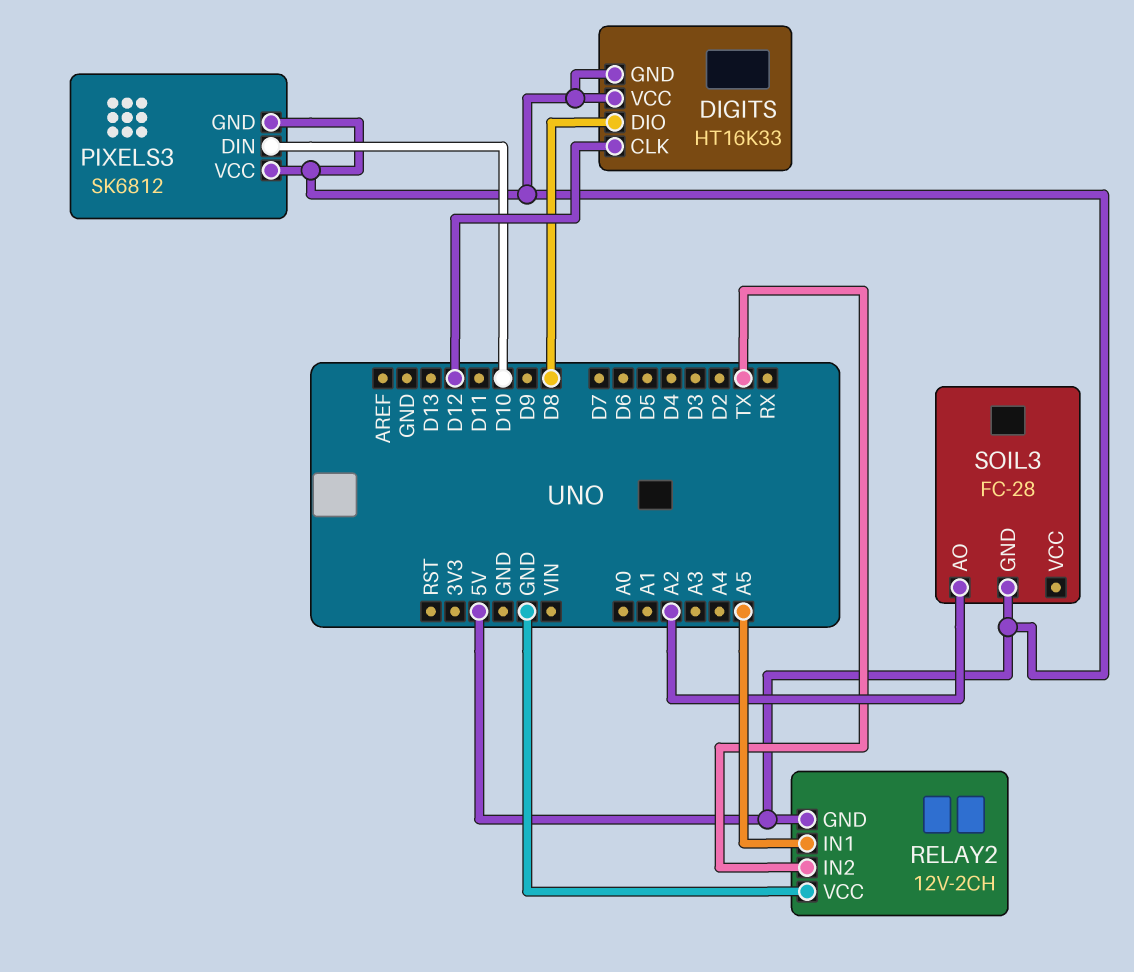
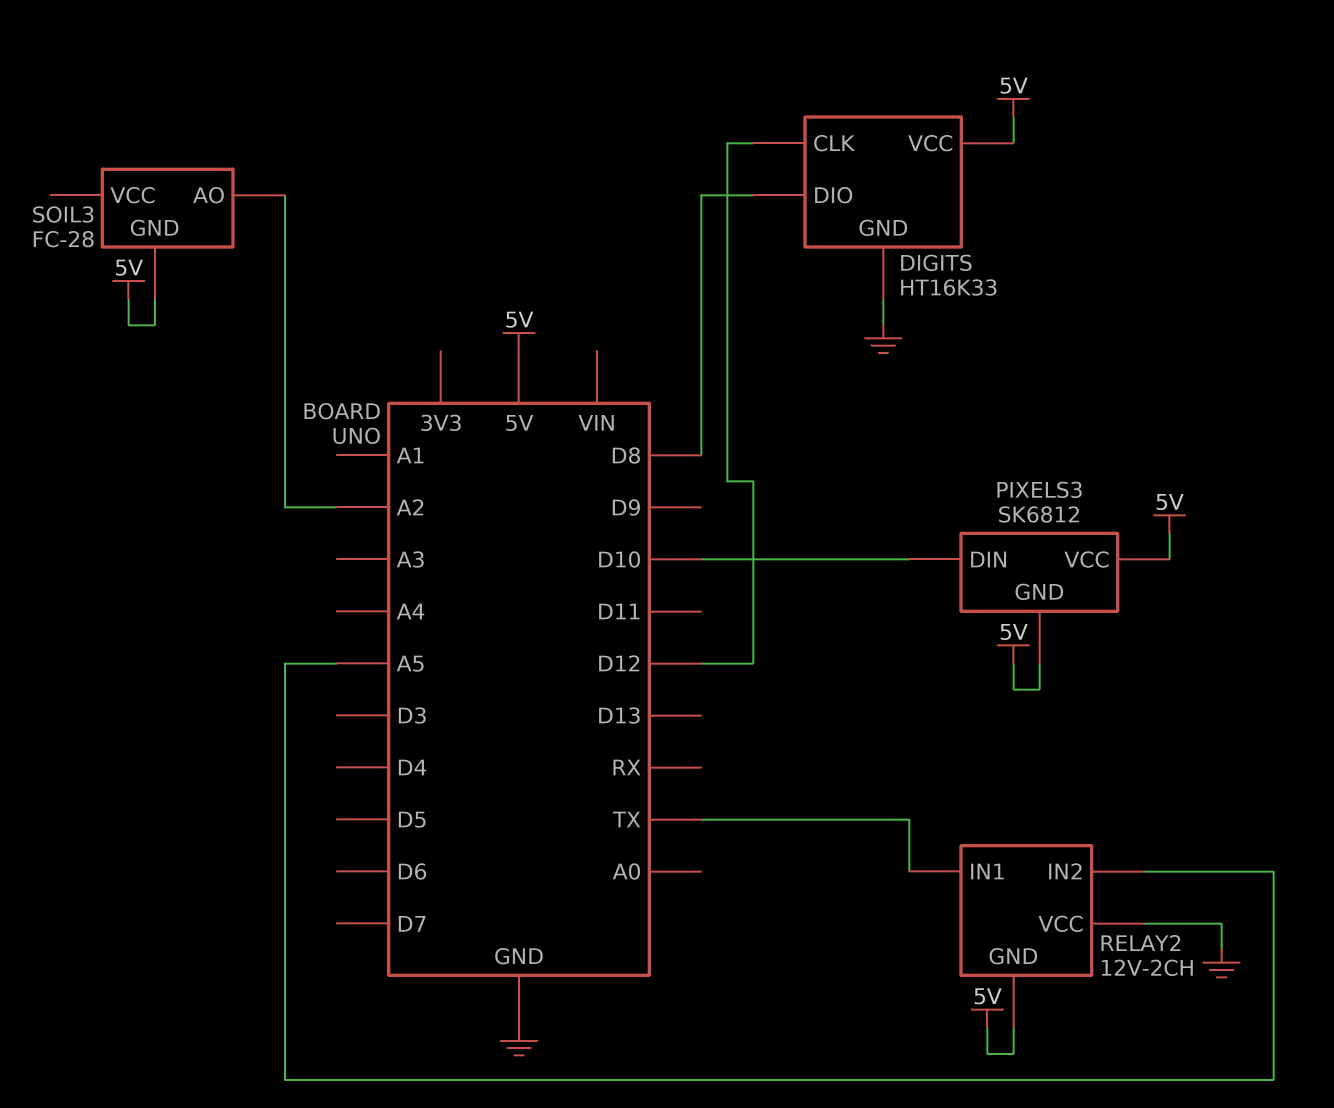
DIGITS pin GND: 5V -> GND
RELAY2 pin IN1: A5 -> TX
RELAY2 pin IN2: TX -> A5

